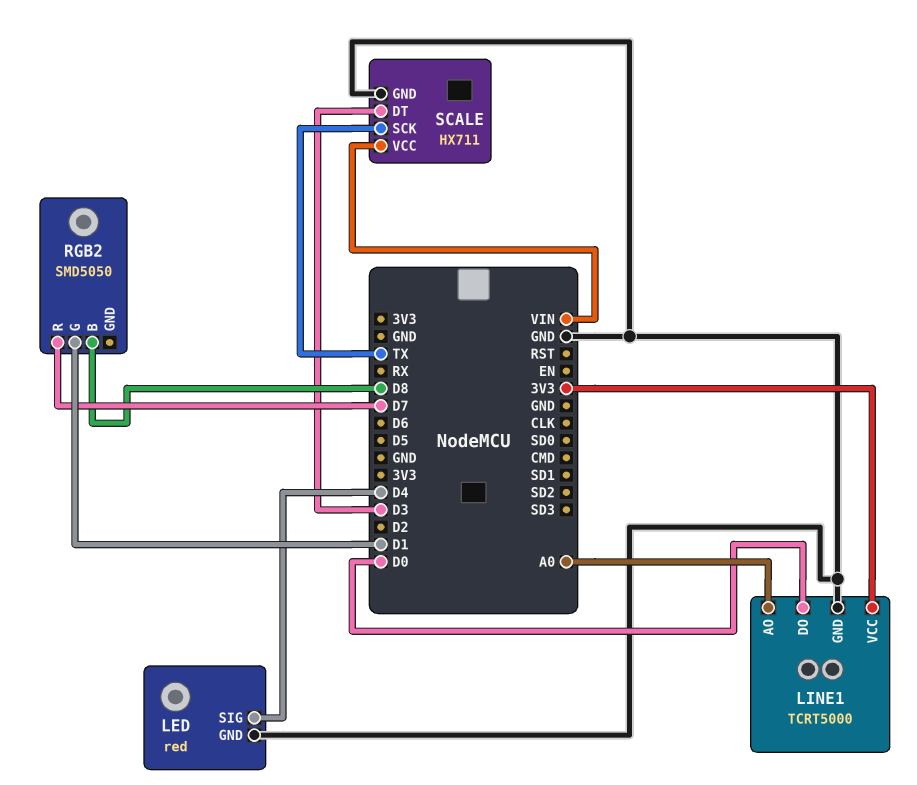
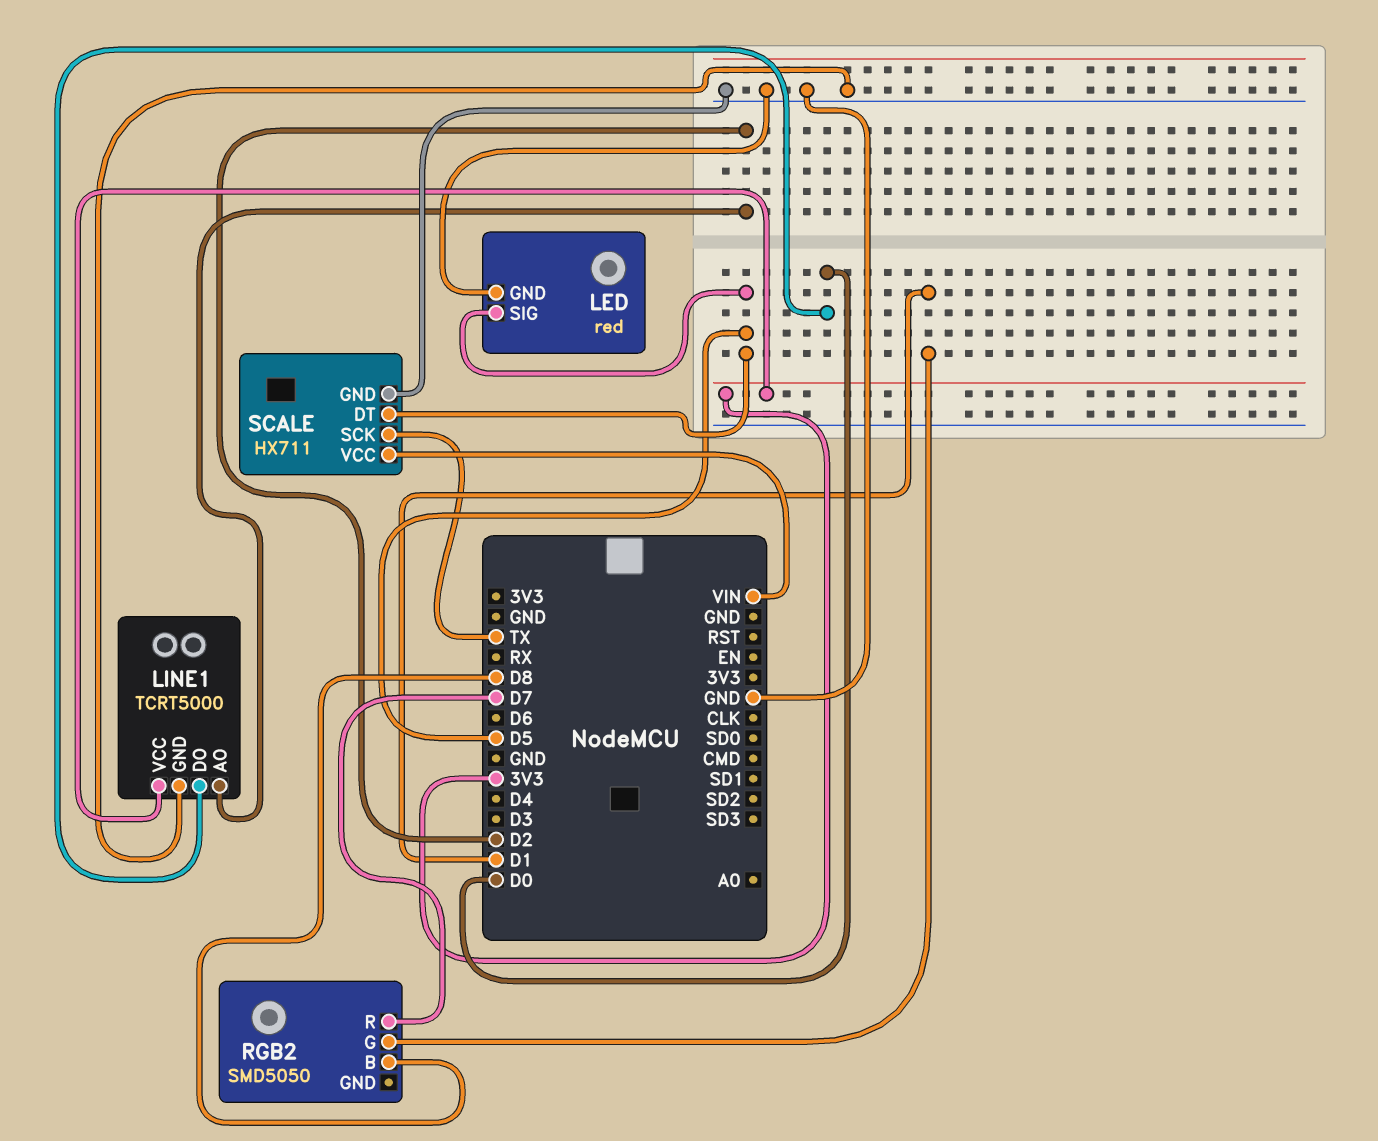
LED pin SIG: D4 -> D5
LINE1 pin AO: A0 -> D2
SCALE pin DT: D3 -> D5

